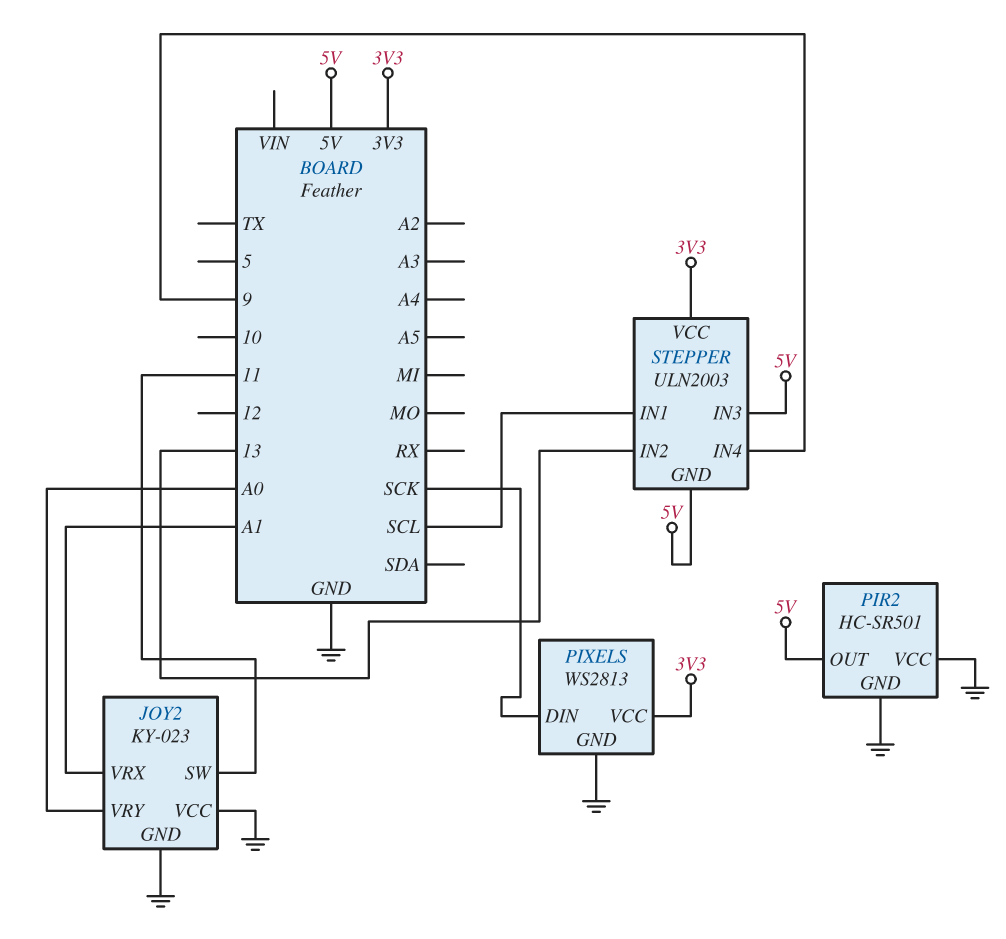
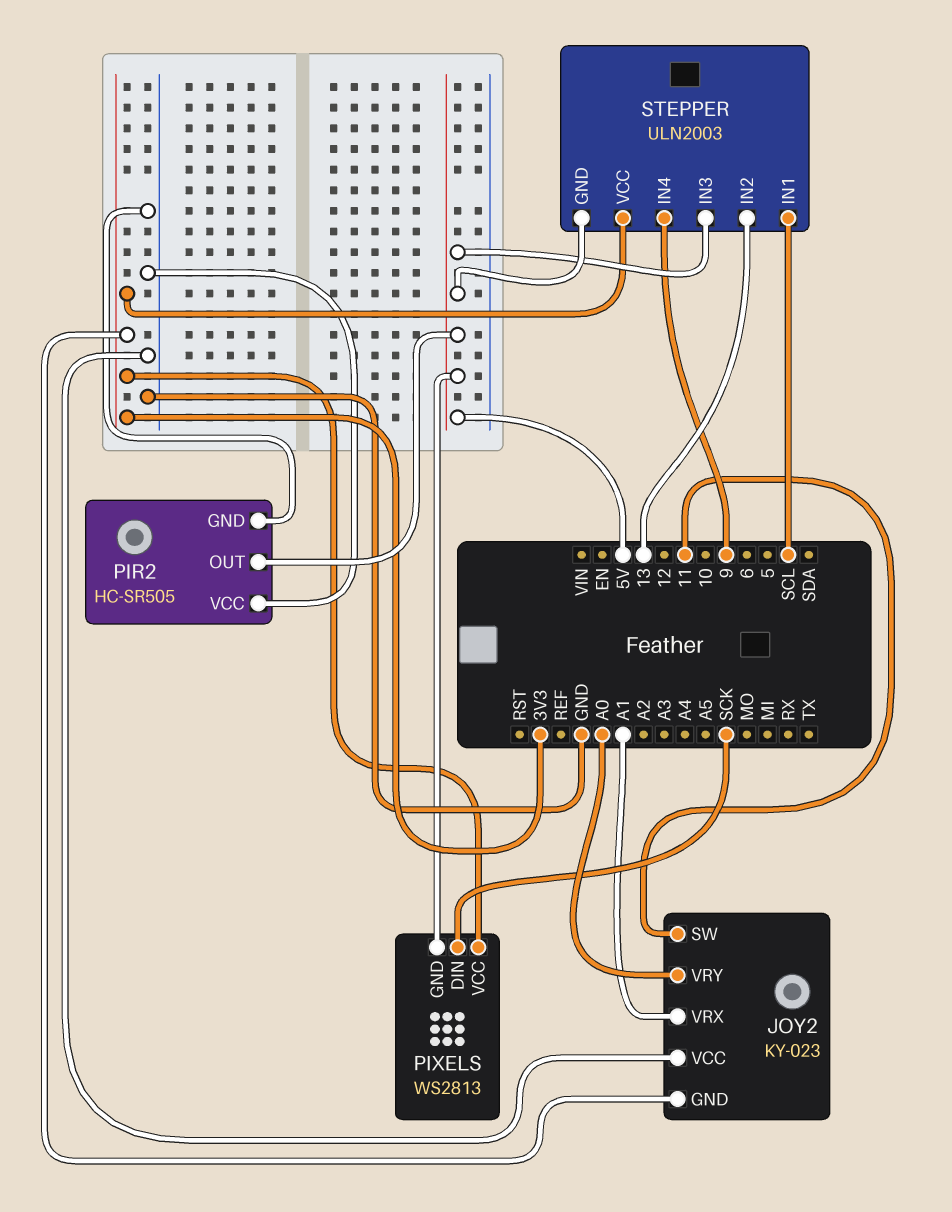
JOY2 pin GND: GND -> 3V3
PIR2: HC-SR501 -> HC-SR505
PIXELS pin GND: GND -> 5V

